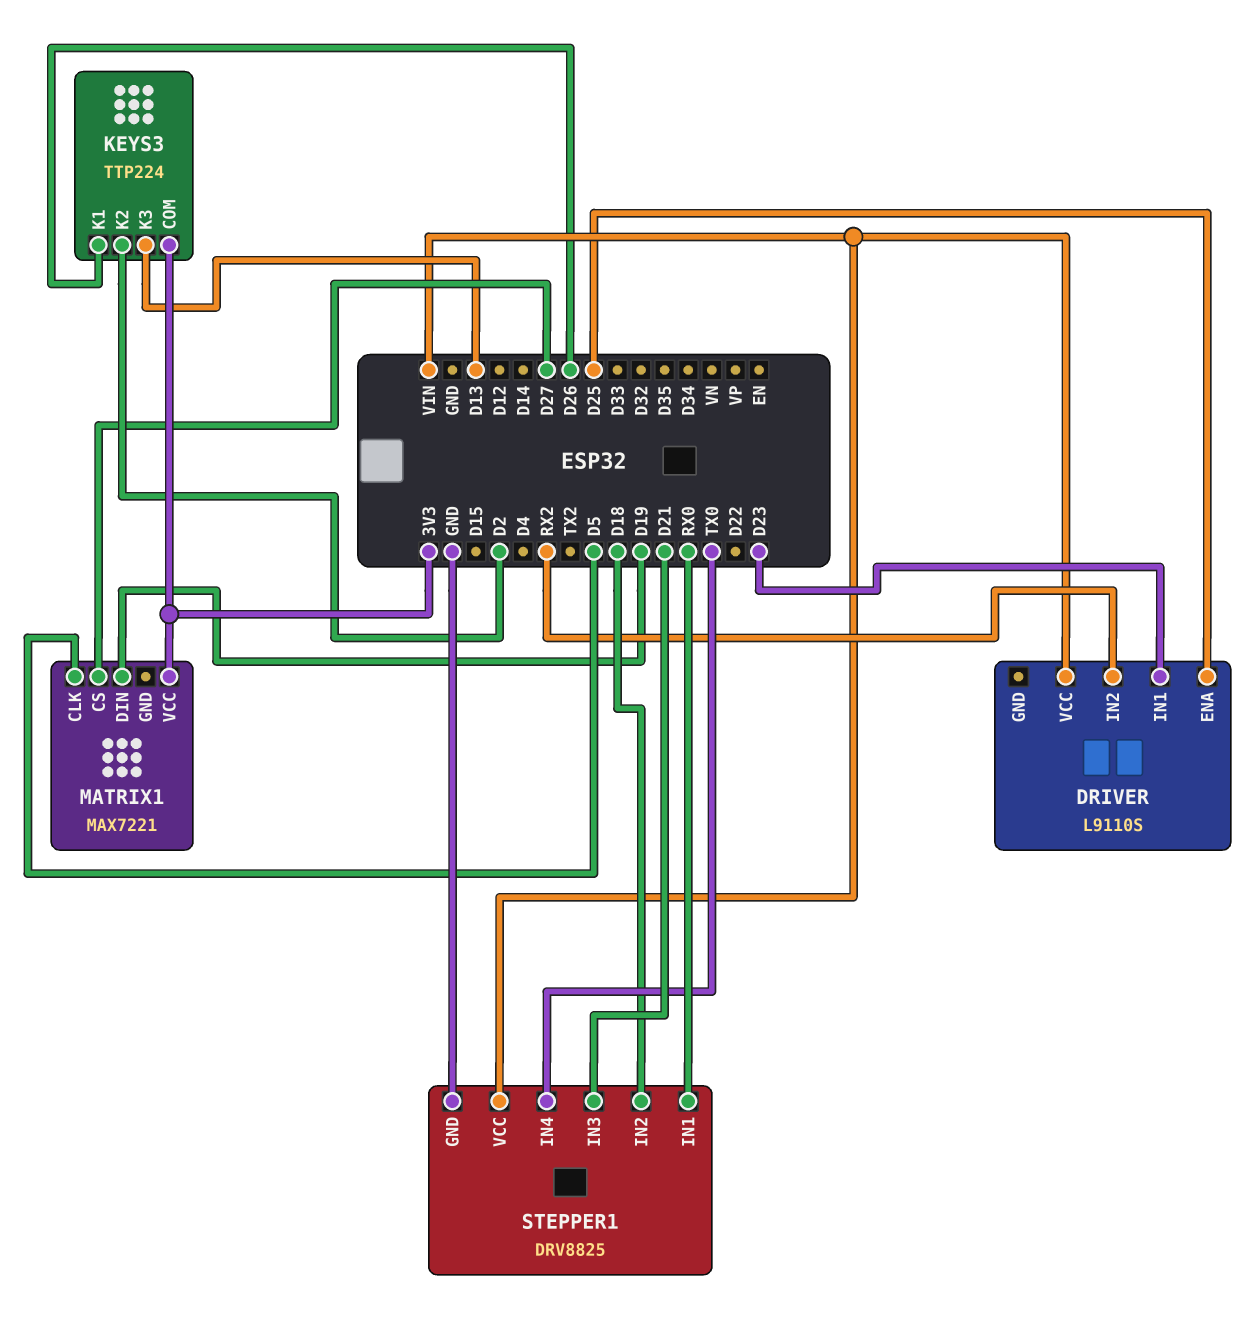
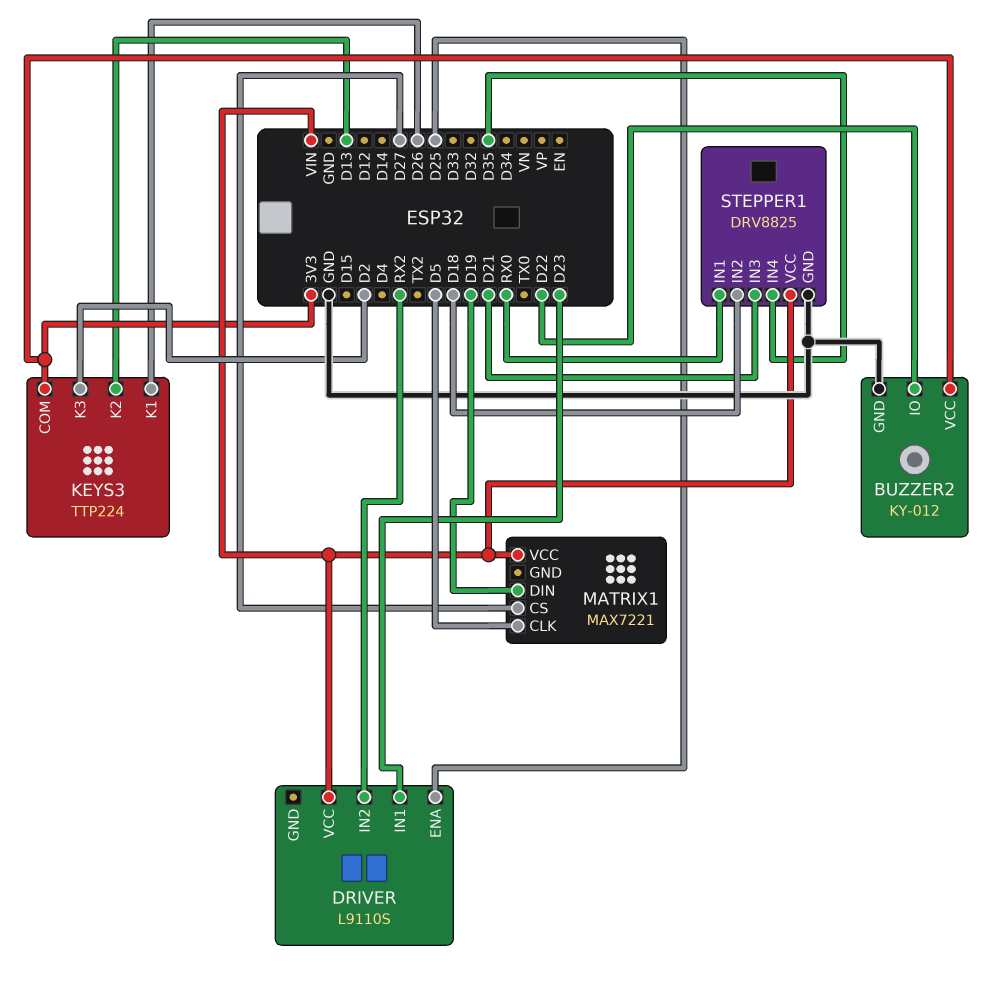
BUZZER2: none -> KY-012
BUZZER2 pin GND: none -> GND
BUZZER2 pin IO: none -> D22
BUZZER2 pin VCC: none -> 3V3
KEYS3 pin K2: D2 -> D13
KEYS3 pin K3: D13 -> D2
MATRIX1 pin VCC: 3V3 -> VIN
STEPPER1 pin IN4: TX0 -> D35

